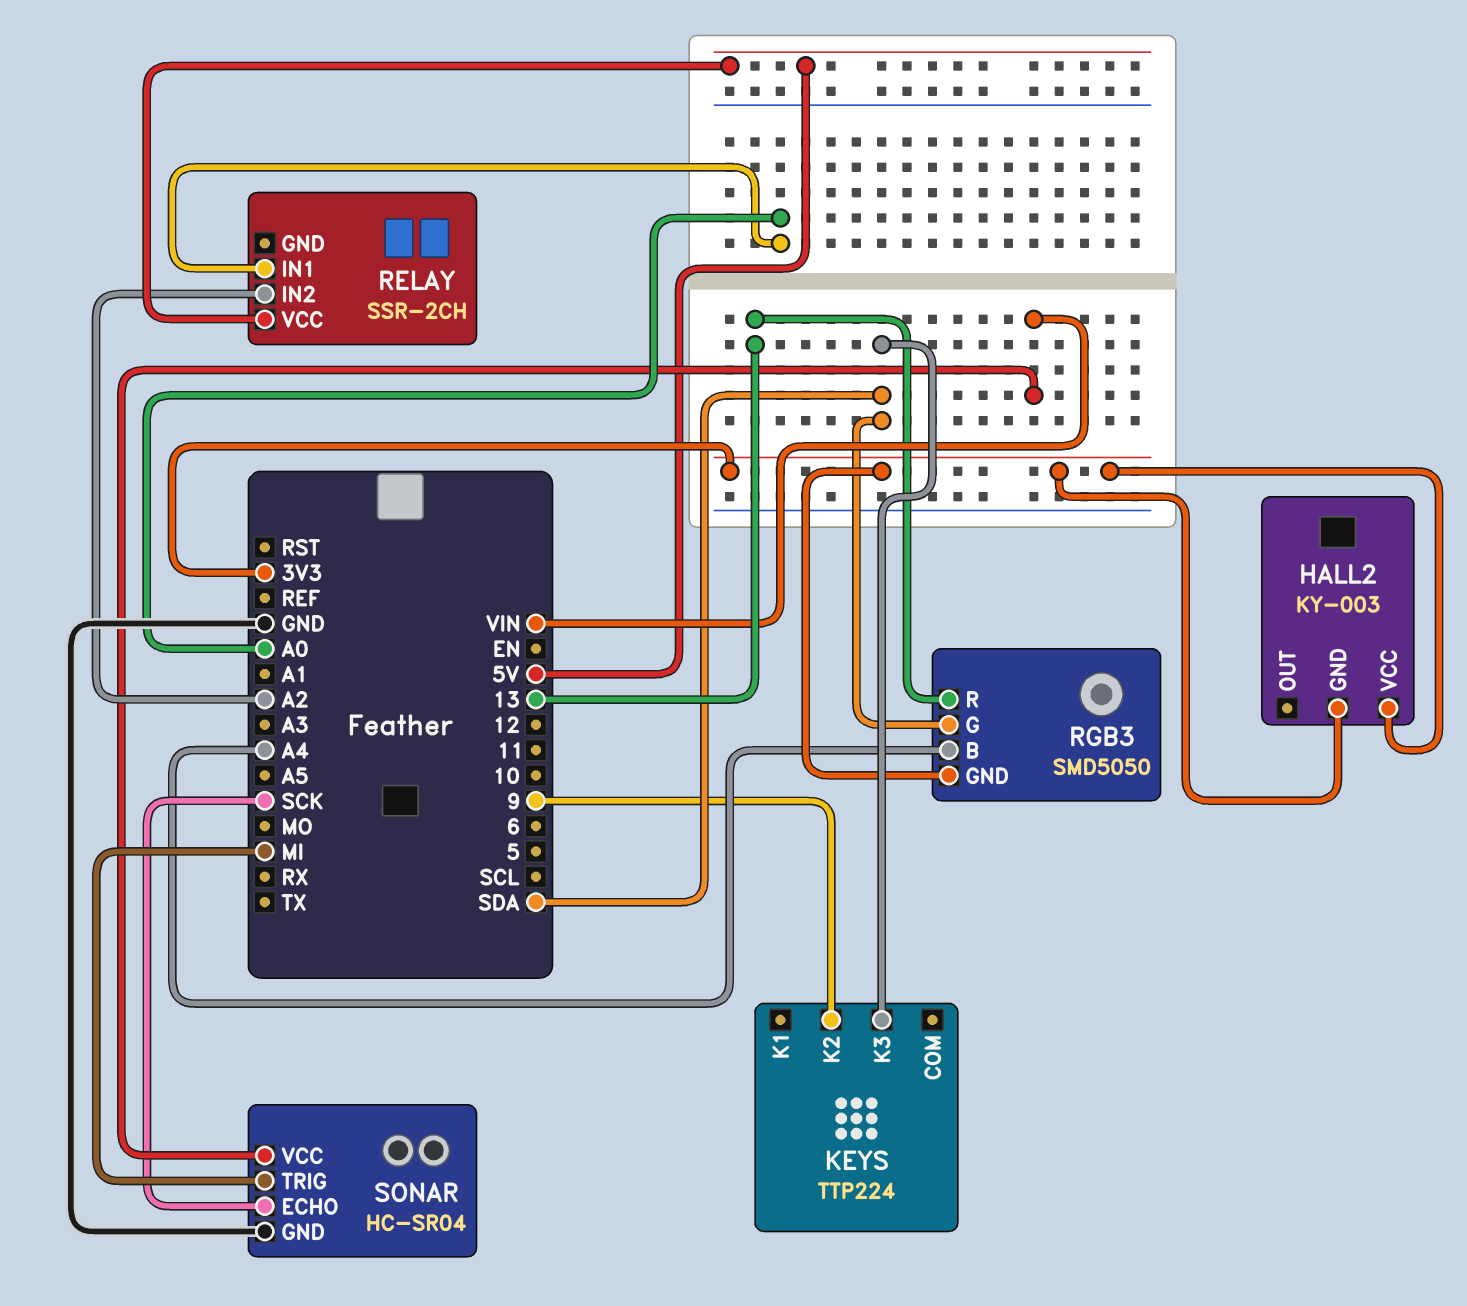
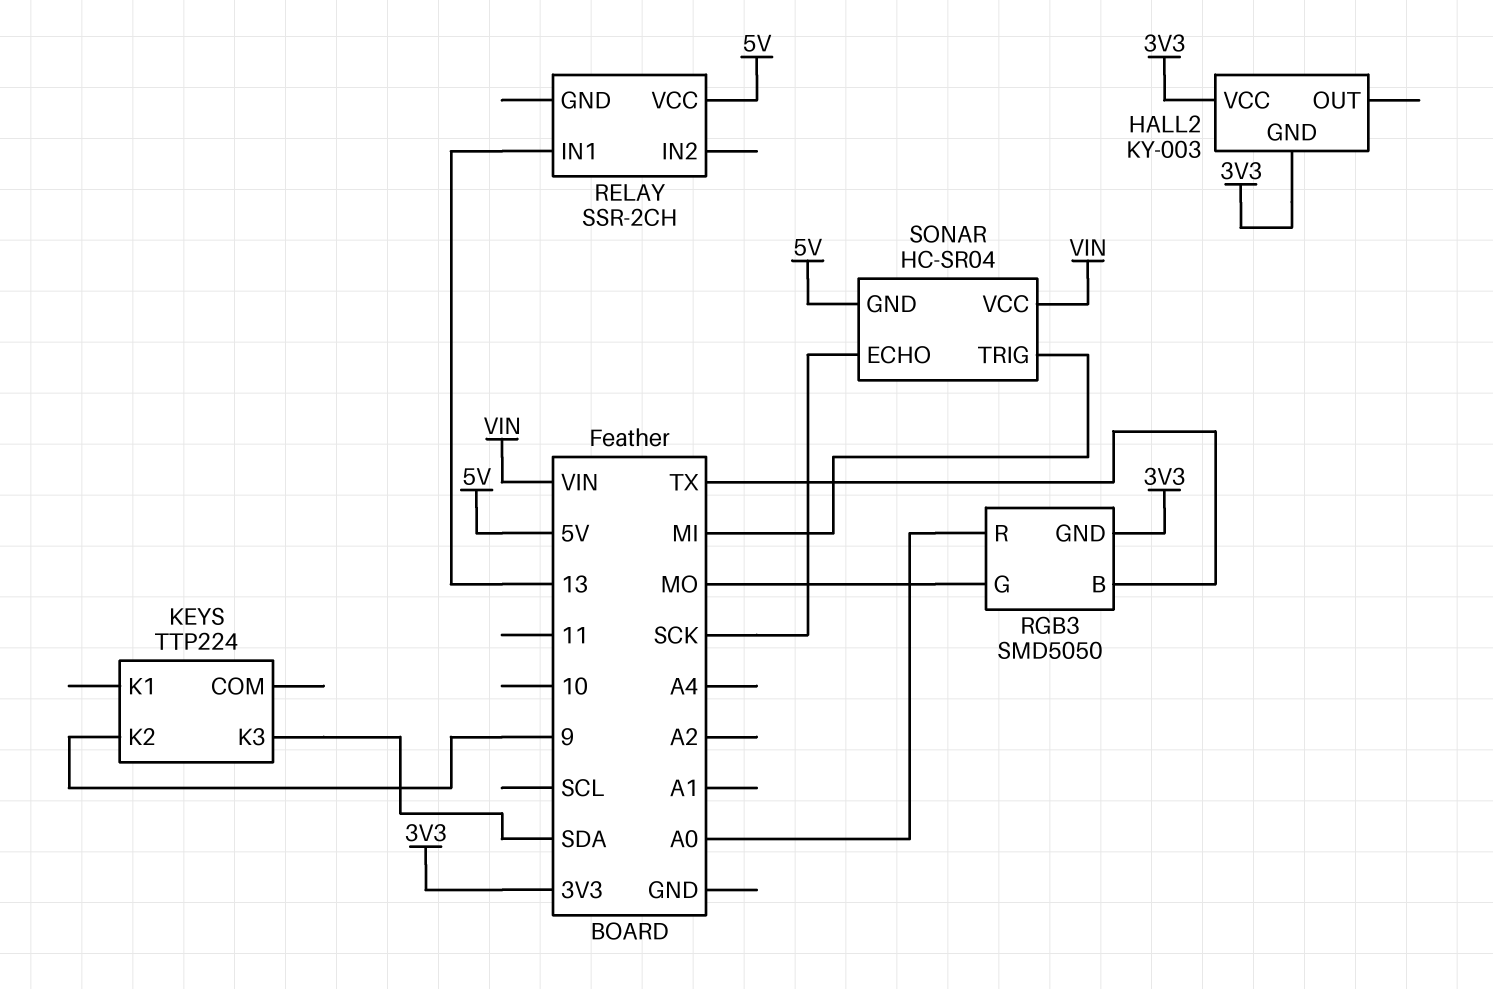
RELAY pin IN1: A0 -> 13
RELAY pin IN2: A2 -> none
RGB3 pin B: A4 -> TX
RGB3 pin G: SDA -> MO
RGB3 pin R: 13 -> A0
SONAR pin GND: GND -> 5V

